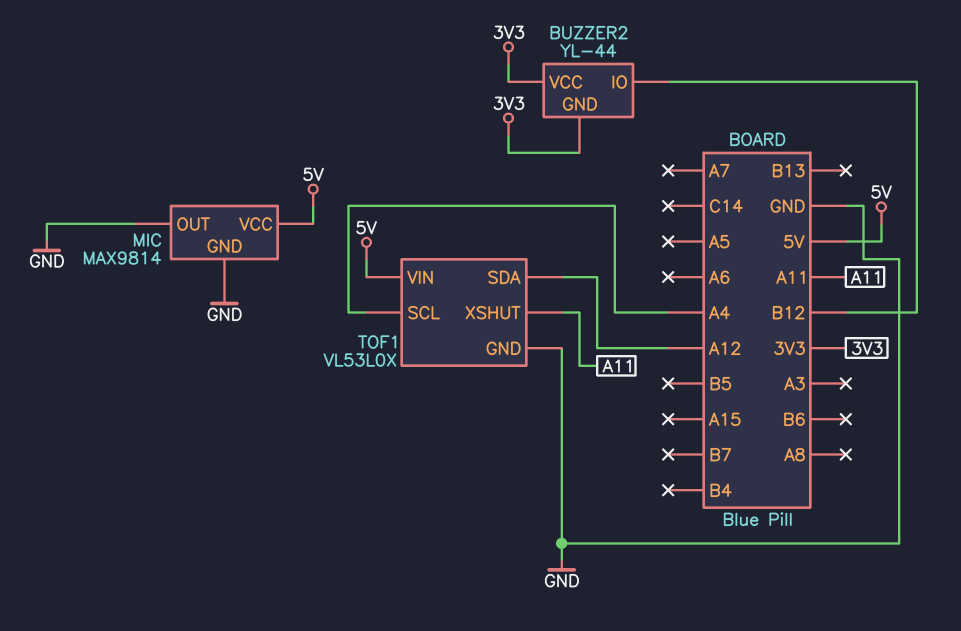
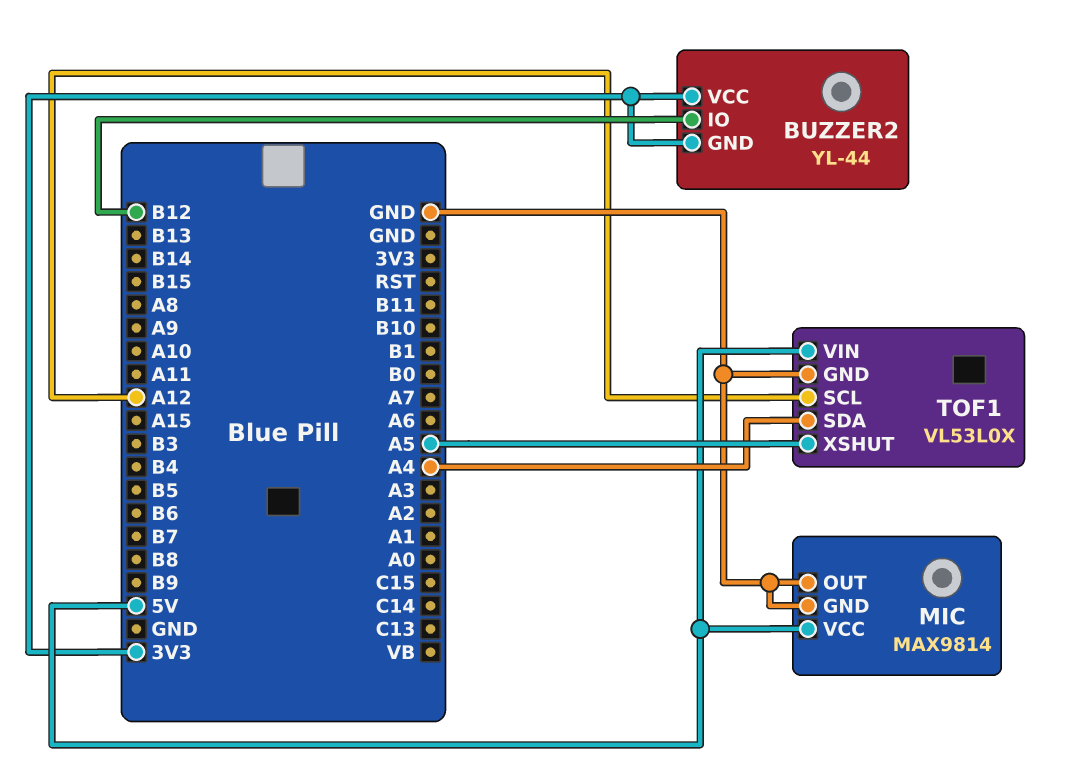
TOF1 pin SCL: A4 -> A12
TOF1 pin SDA: A12 -> A4
TOF1 pin XSHUT: A11 -> A5

